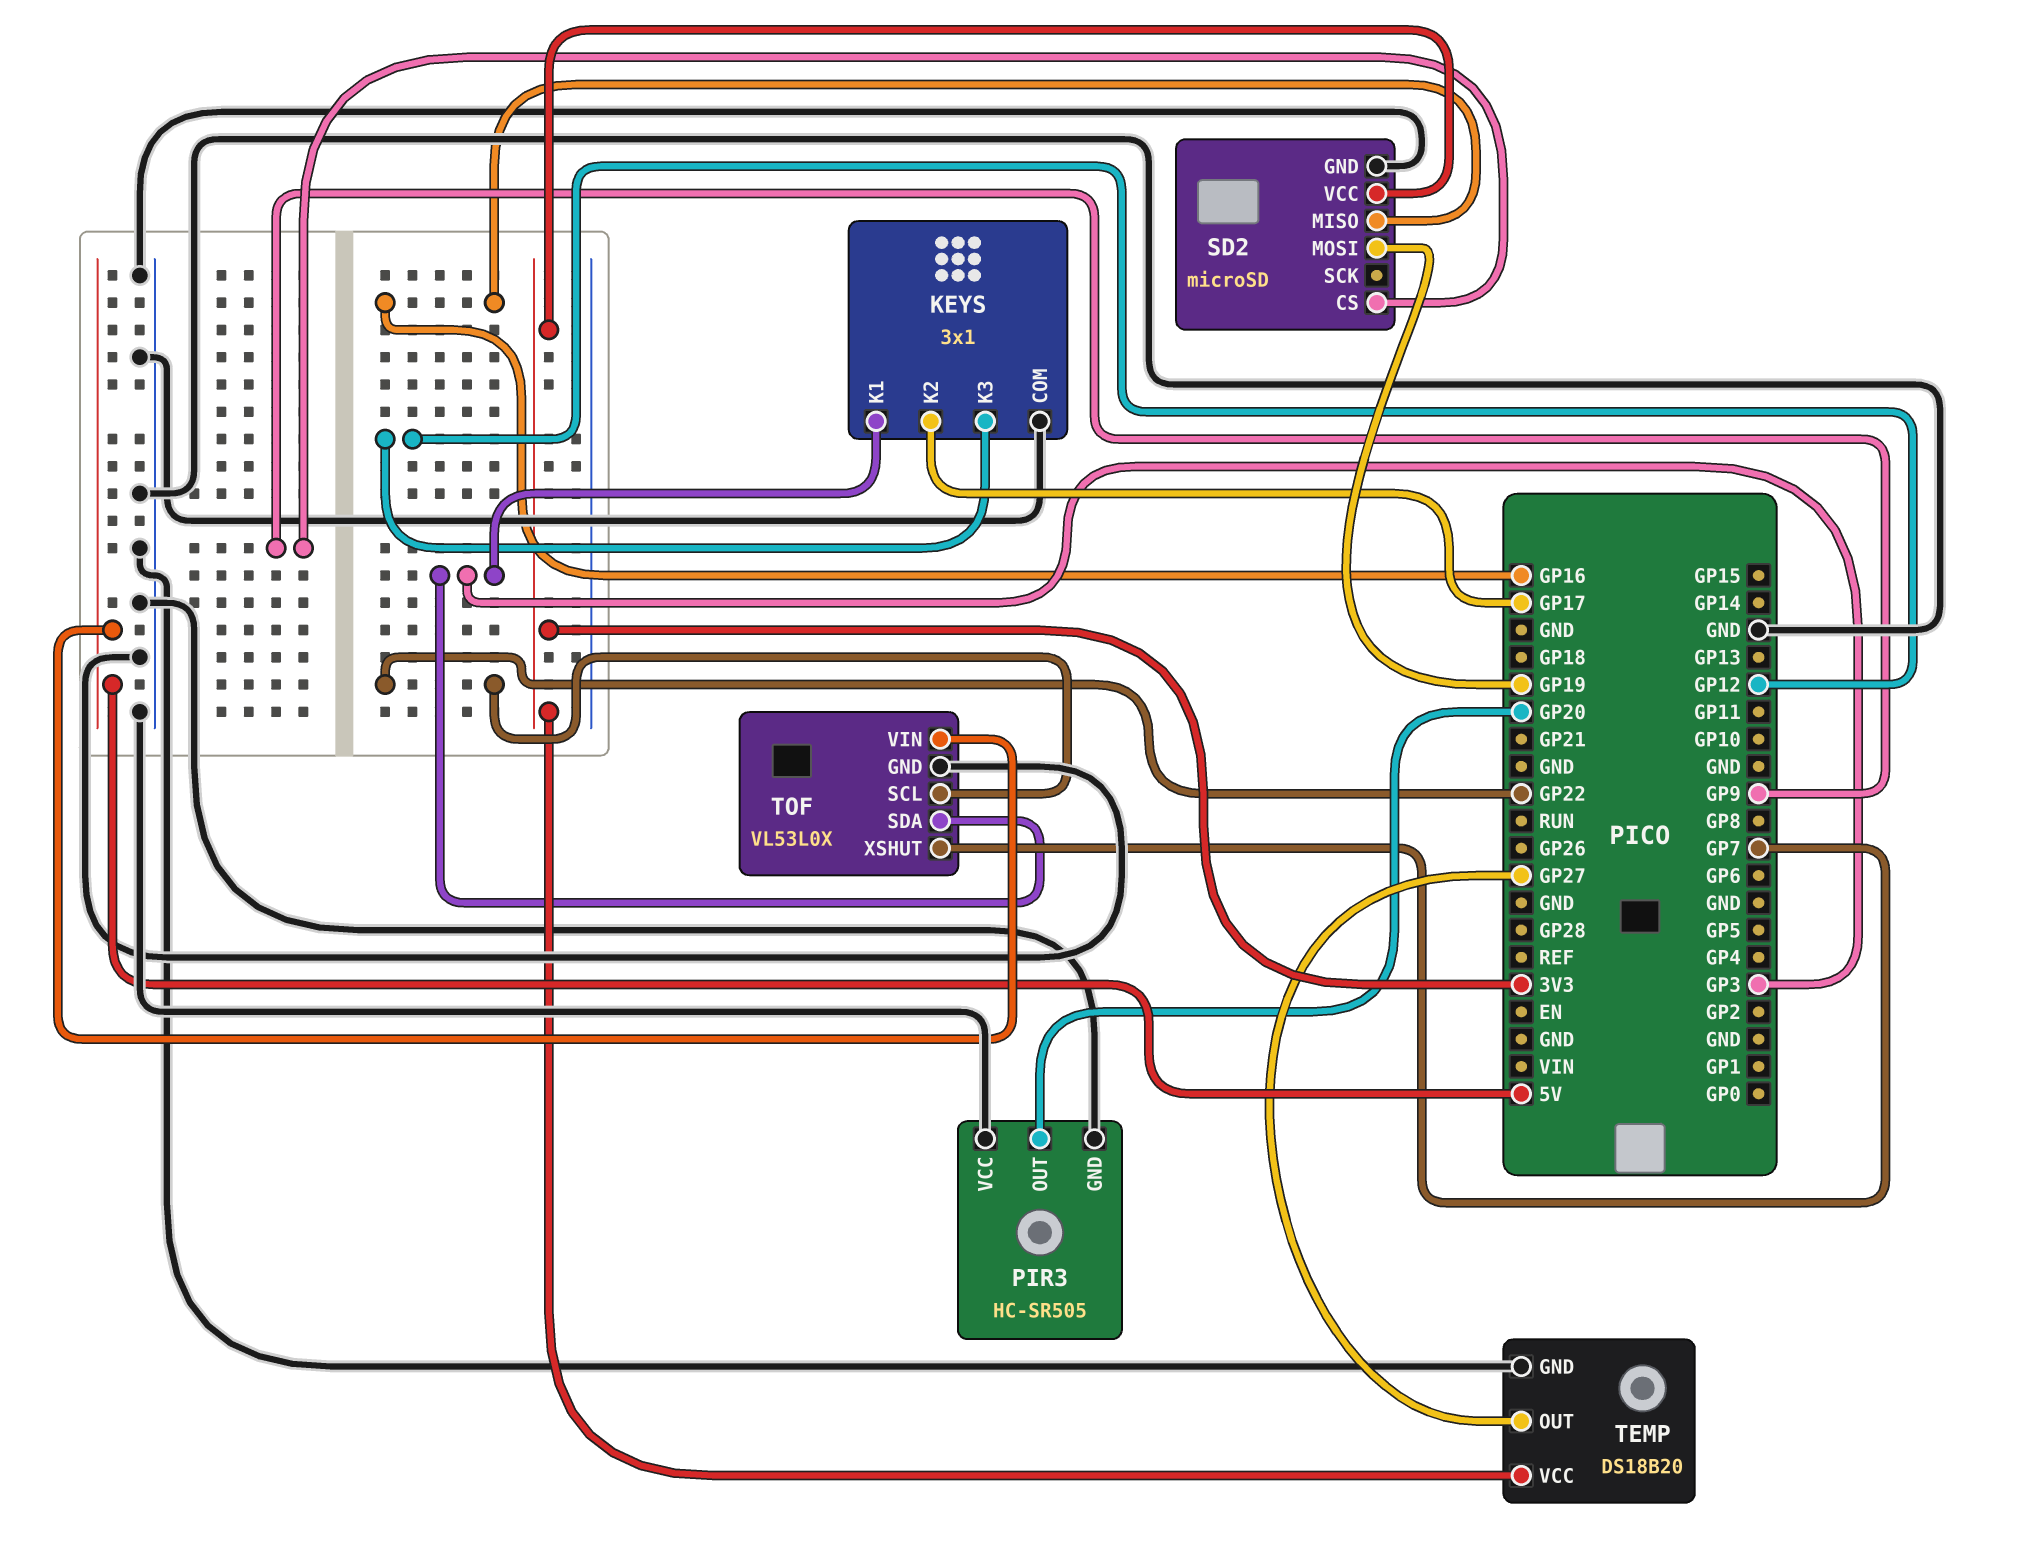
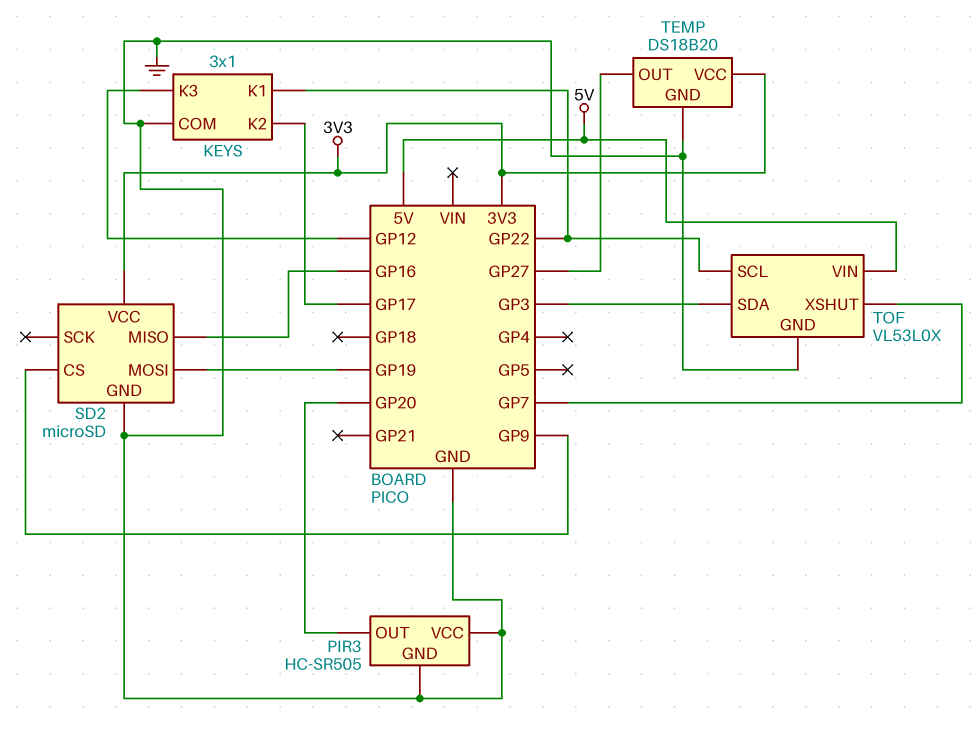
KEYS pin K1: GP3 -> GP22

